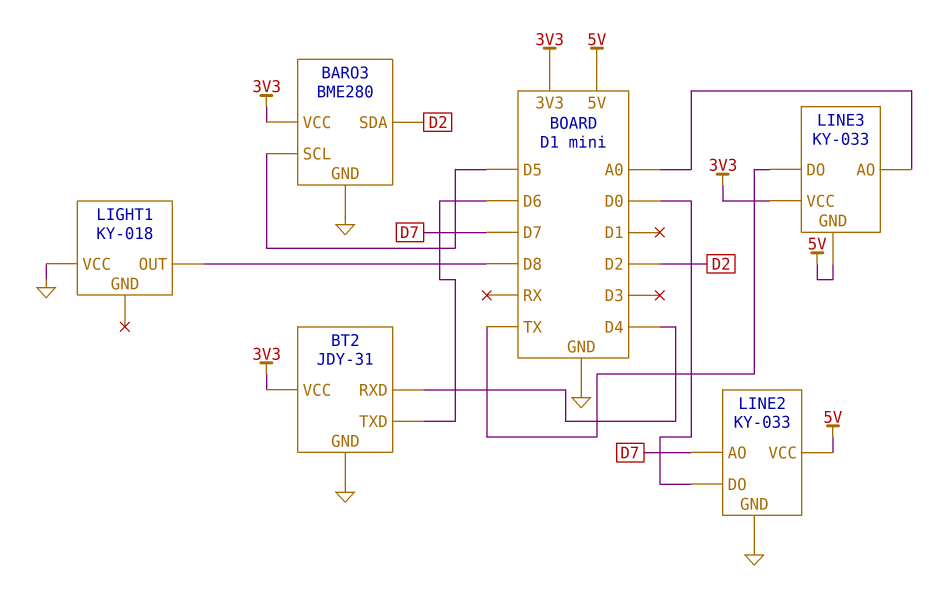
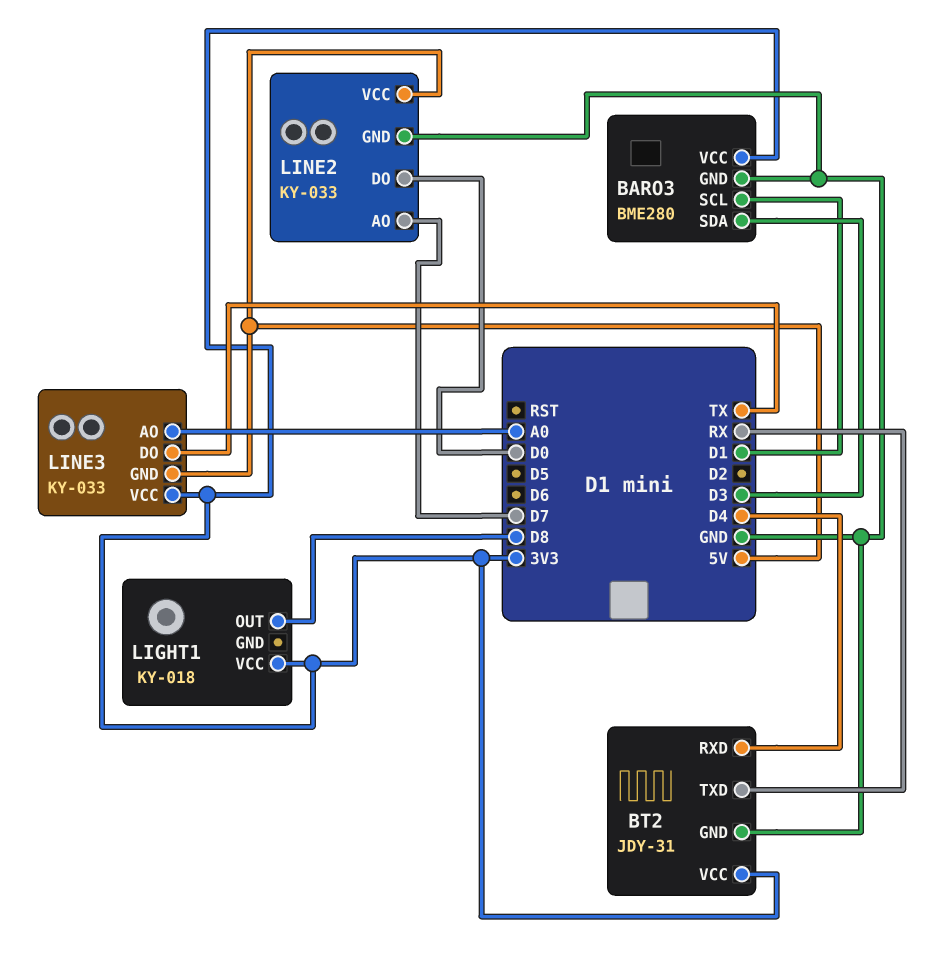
BARO3 pin SCL: D5 -> D1
BARO3 pin SDA: D2 -> D3
BT2 pin TXD: D6 -> RX
LIGHT1 pin VCC: GND -> 3V3

